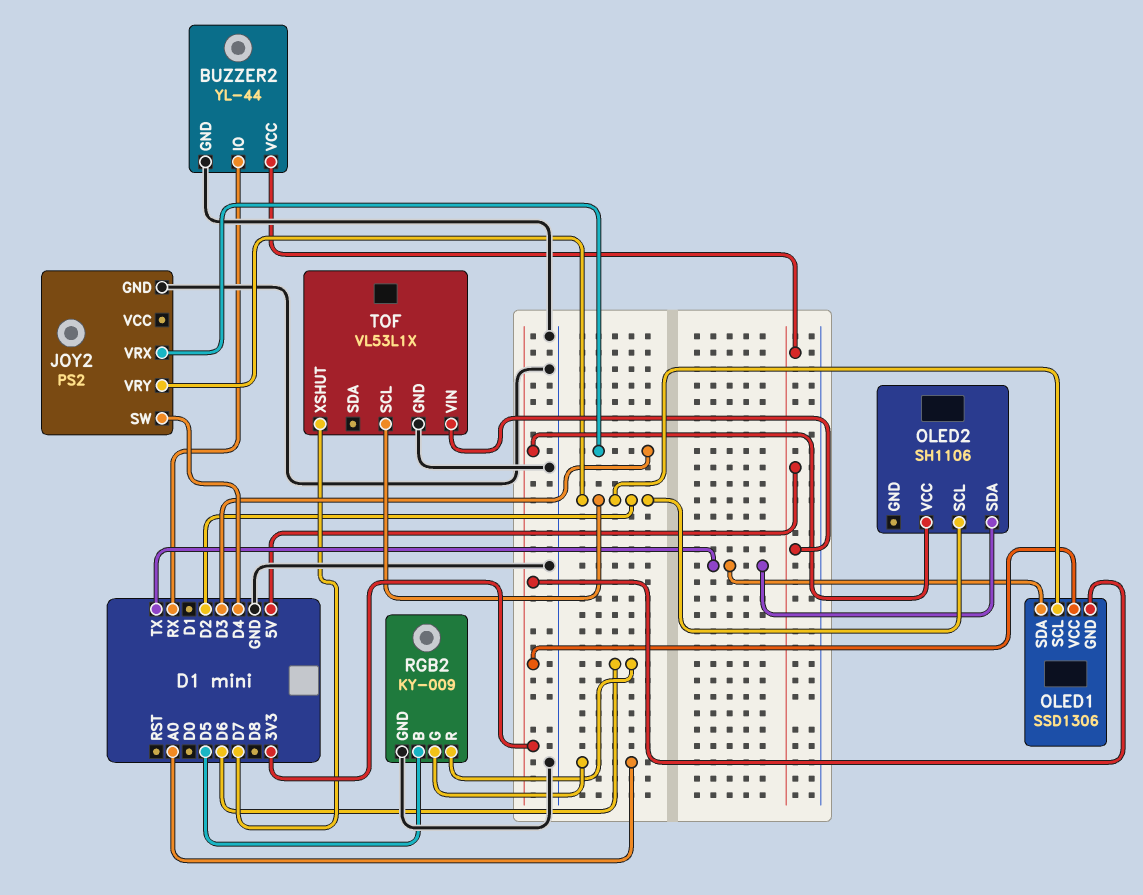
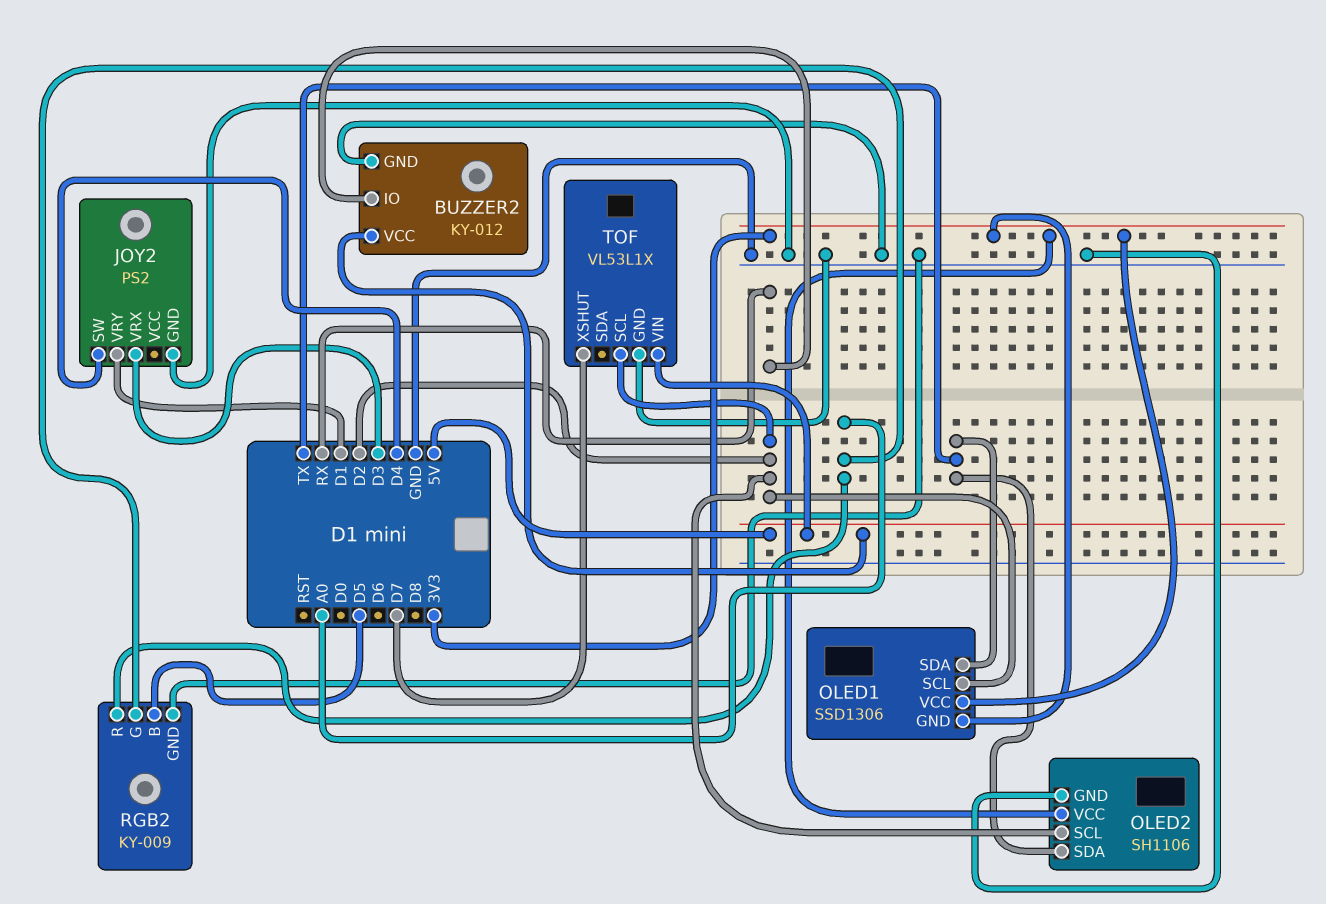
BUZZER2: YL-44 -> KY-012
JOY2 pin VRY: D2 -> D1
OLED2 pin GND: none -> GND
RGB2 pin R: D6 -> A0

